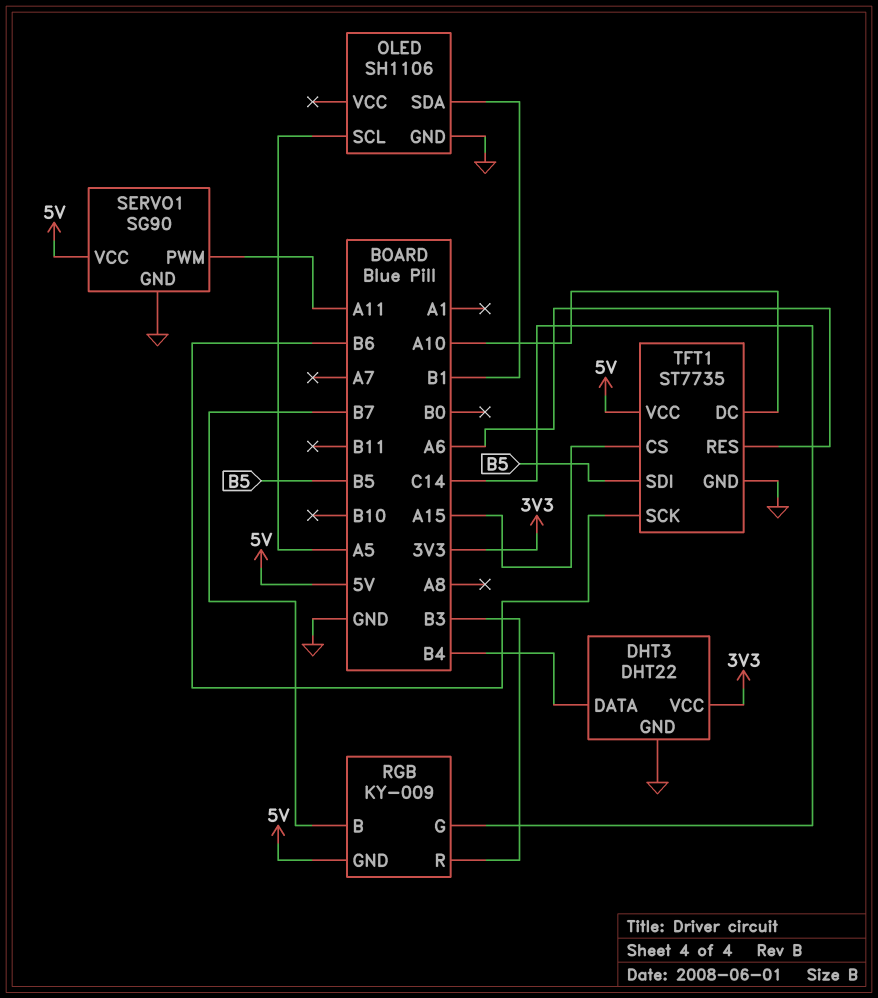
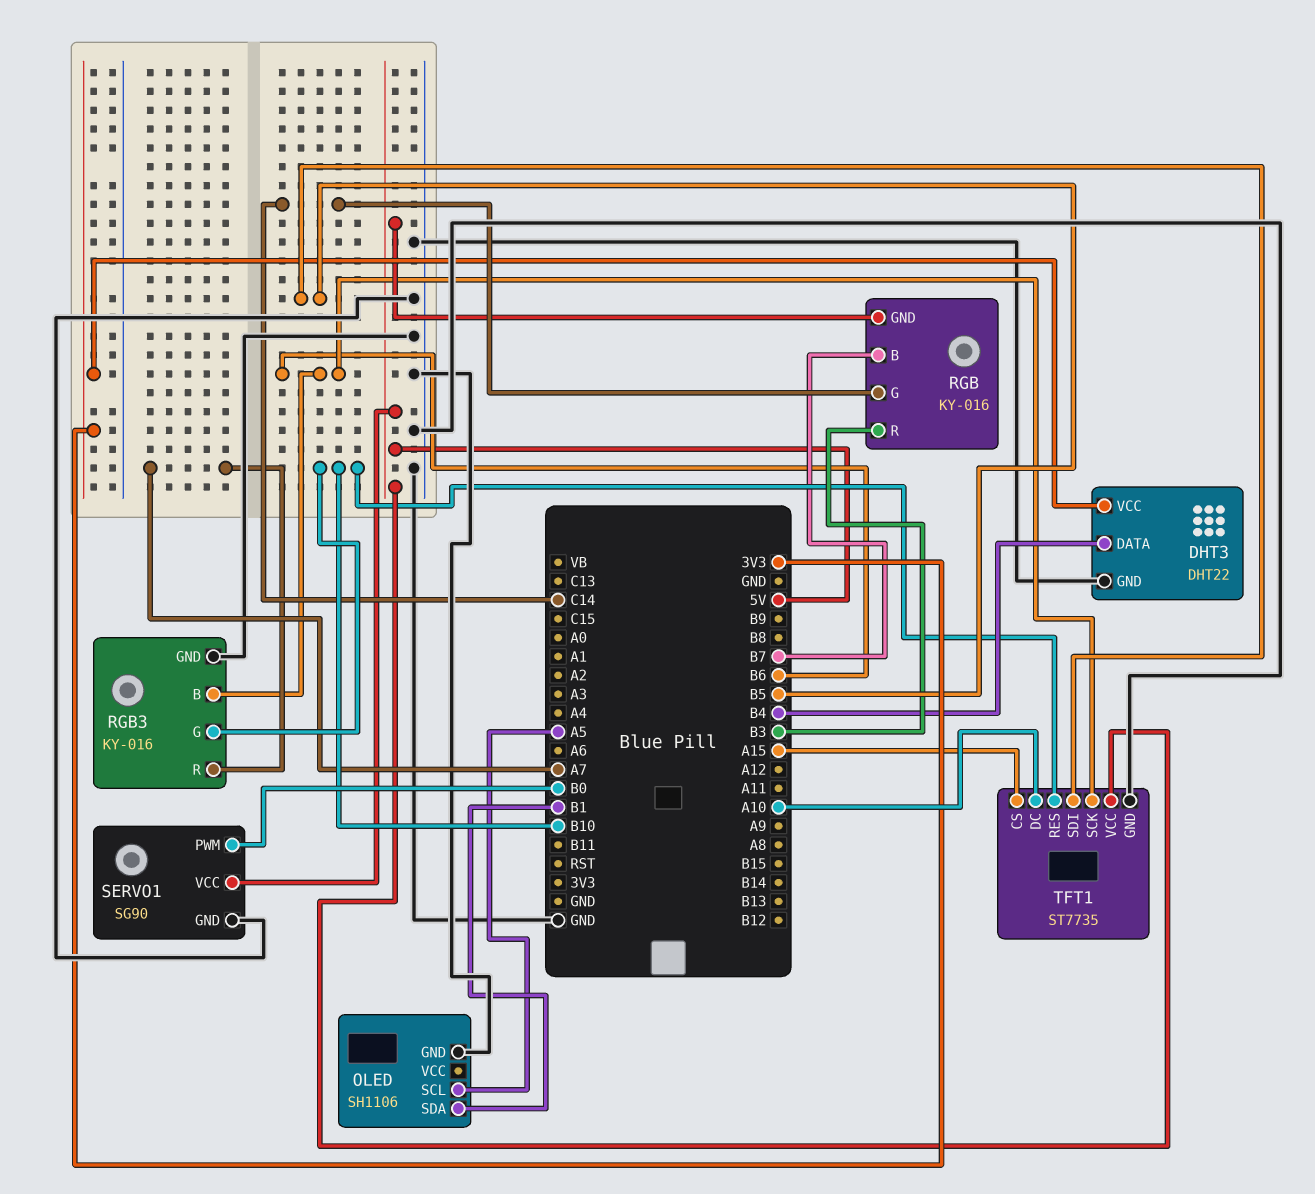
RGB: KY-009 -> KY-016
RGB3: none -> KY-016
RGB3 pin B: none -> B6
RGB3 pin G: none -> B10
RGB3 pin GND: none -> GND
RGB3 pin R: none -> A7
SERVO1 pin PWM: A11 -> B0
TFT1 pin RES: A6 -> B10

